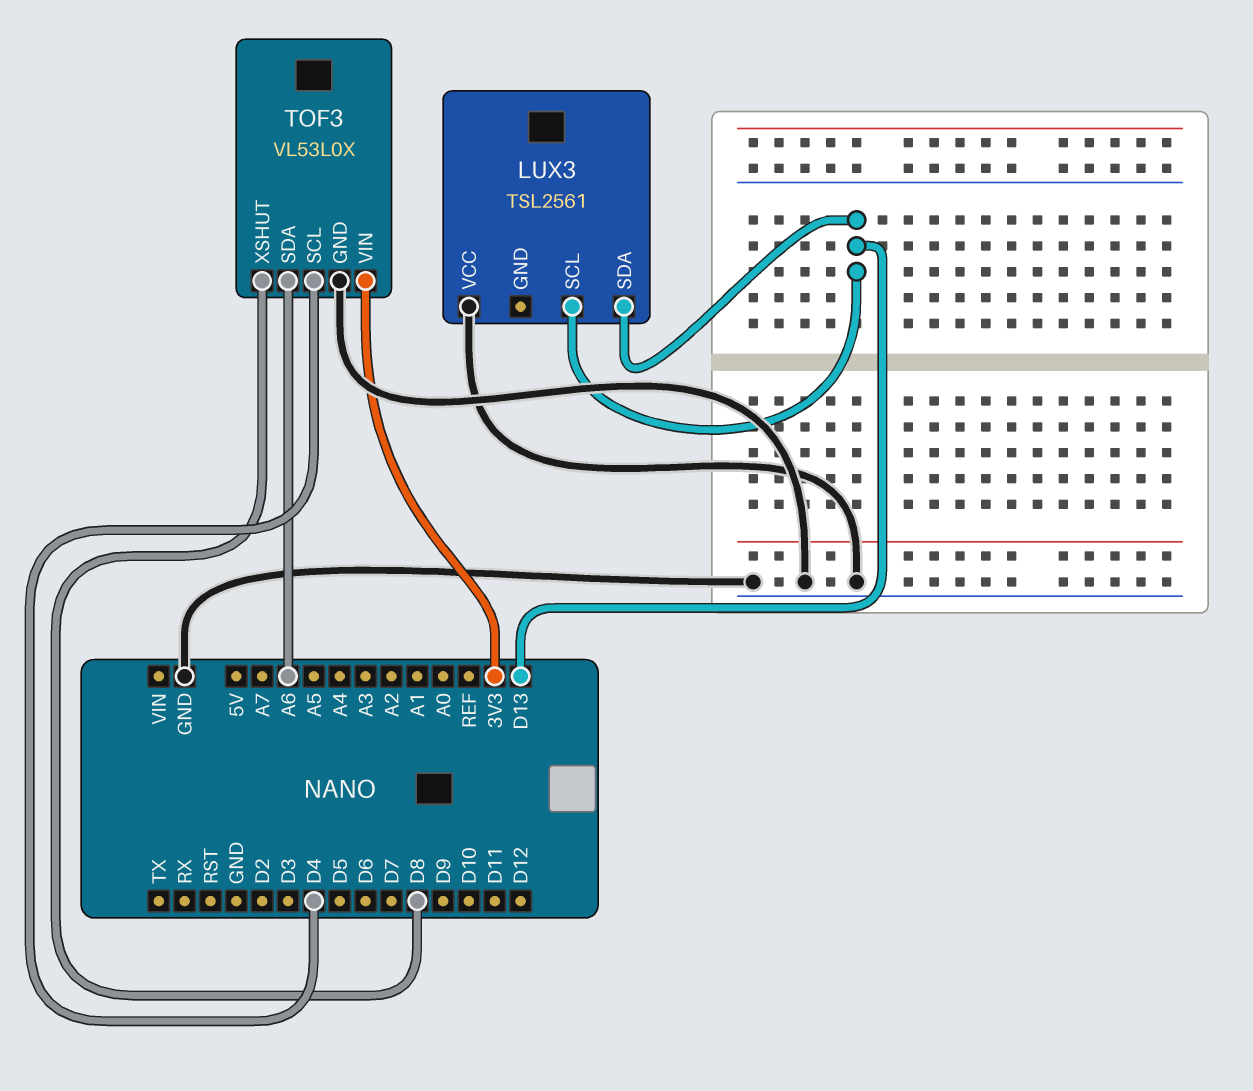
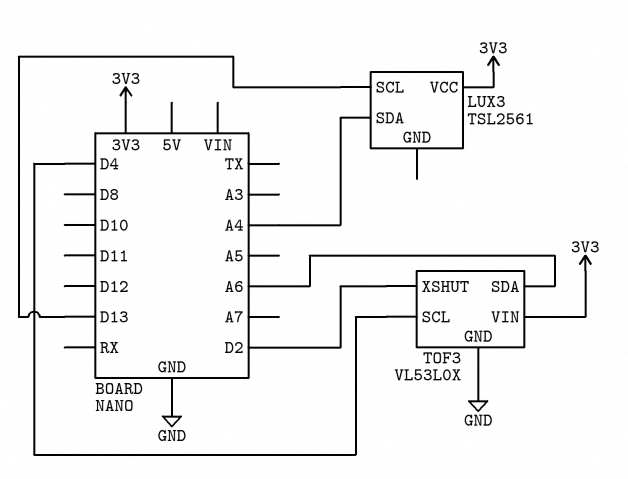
LUX3 pin SDA: D13 -> A4
LUX3 pin VCC: GND -> 3V3
TOF3 pin XSHUT: D8 -> D2

